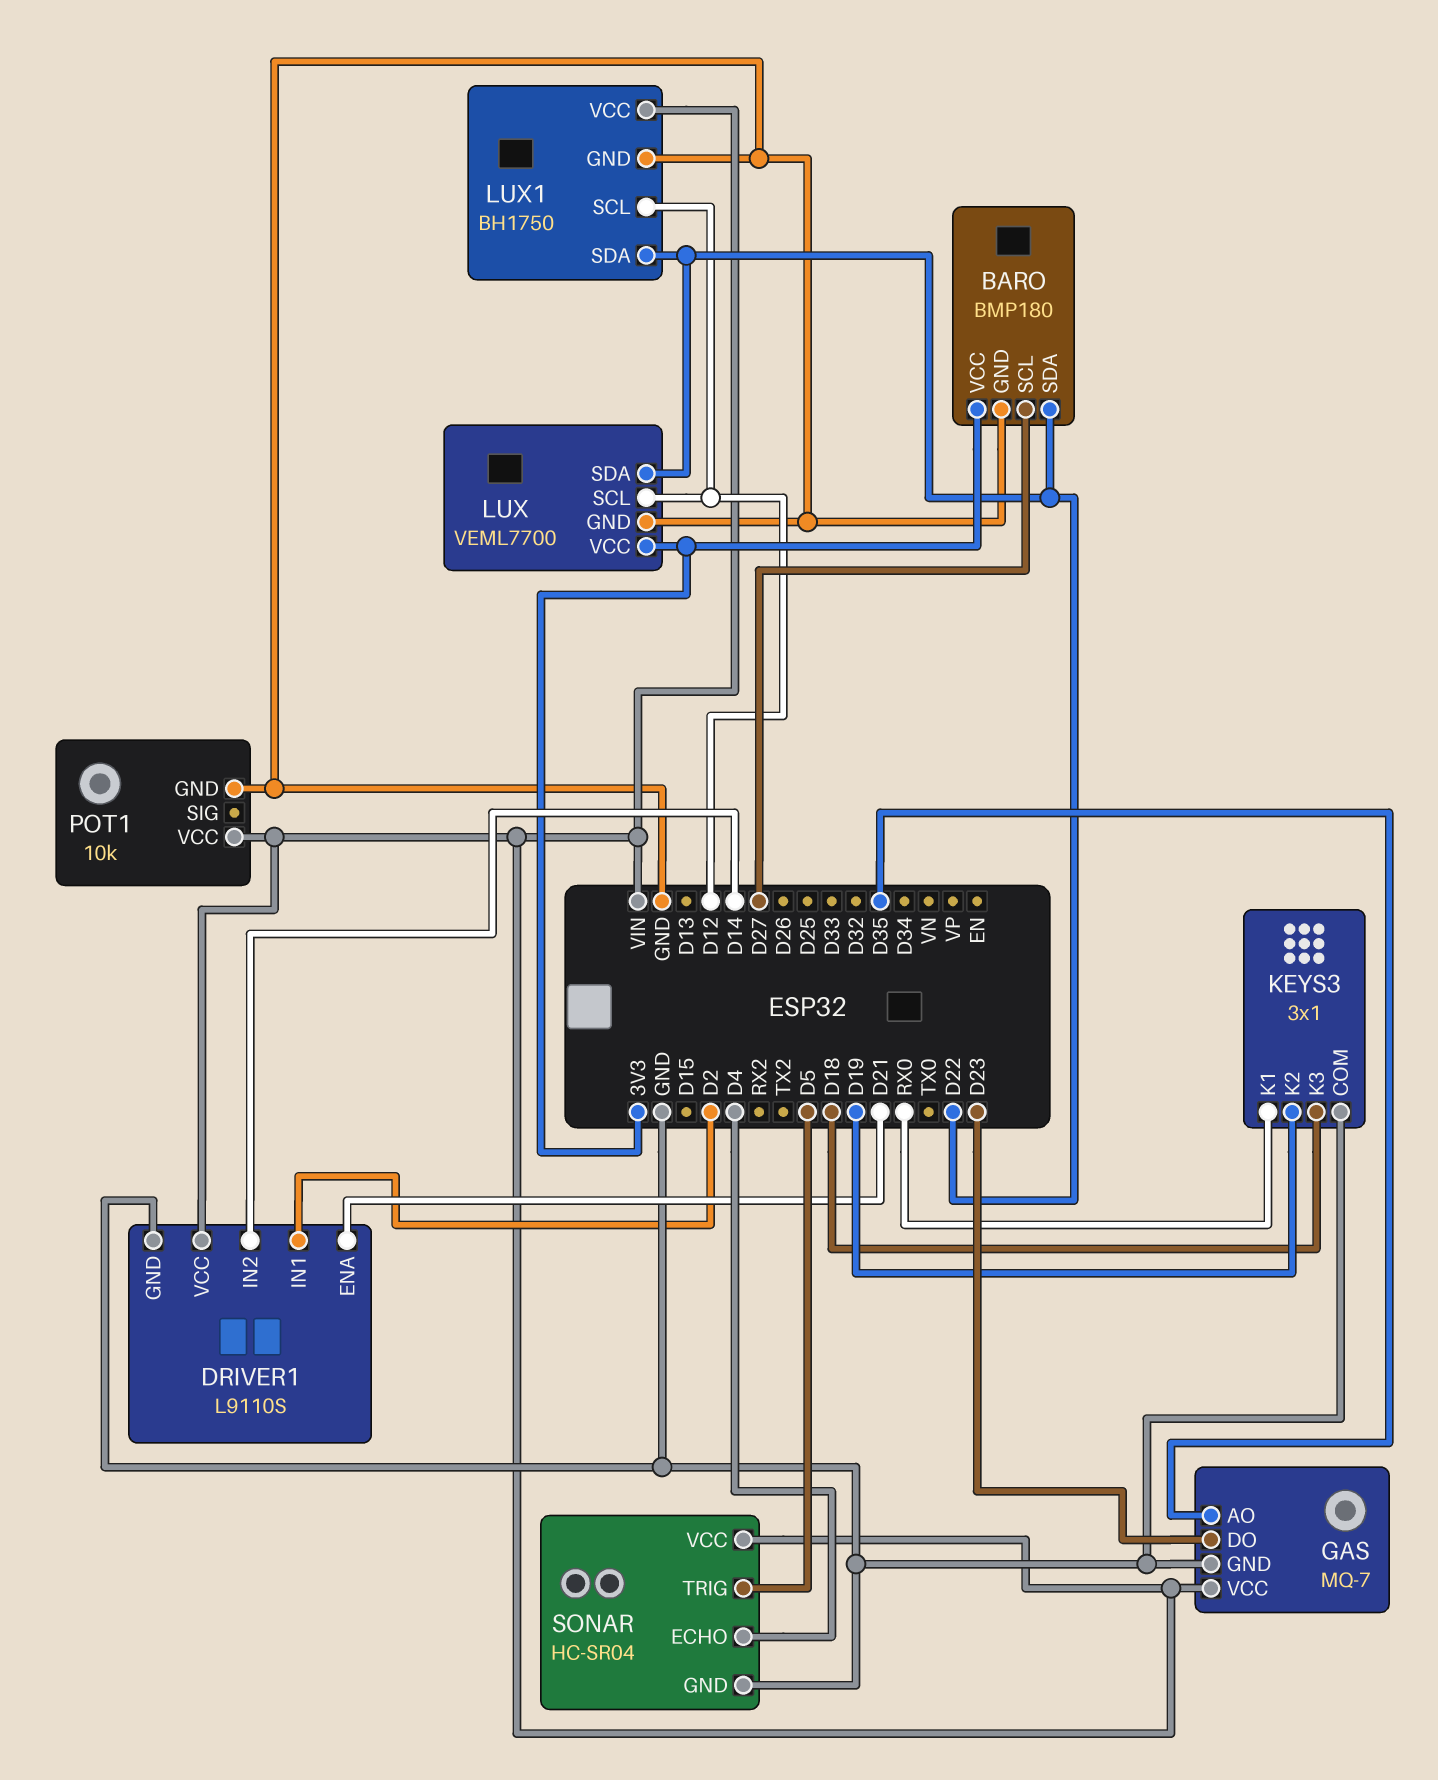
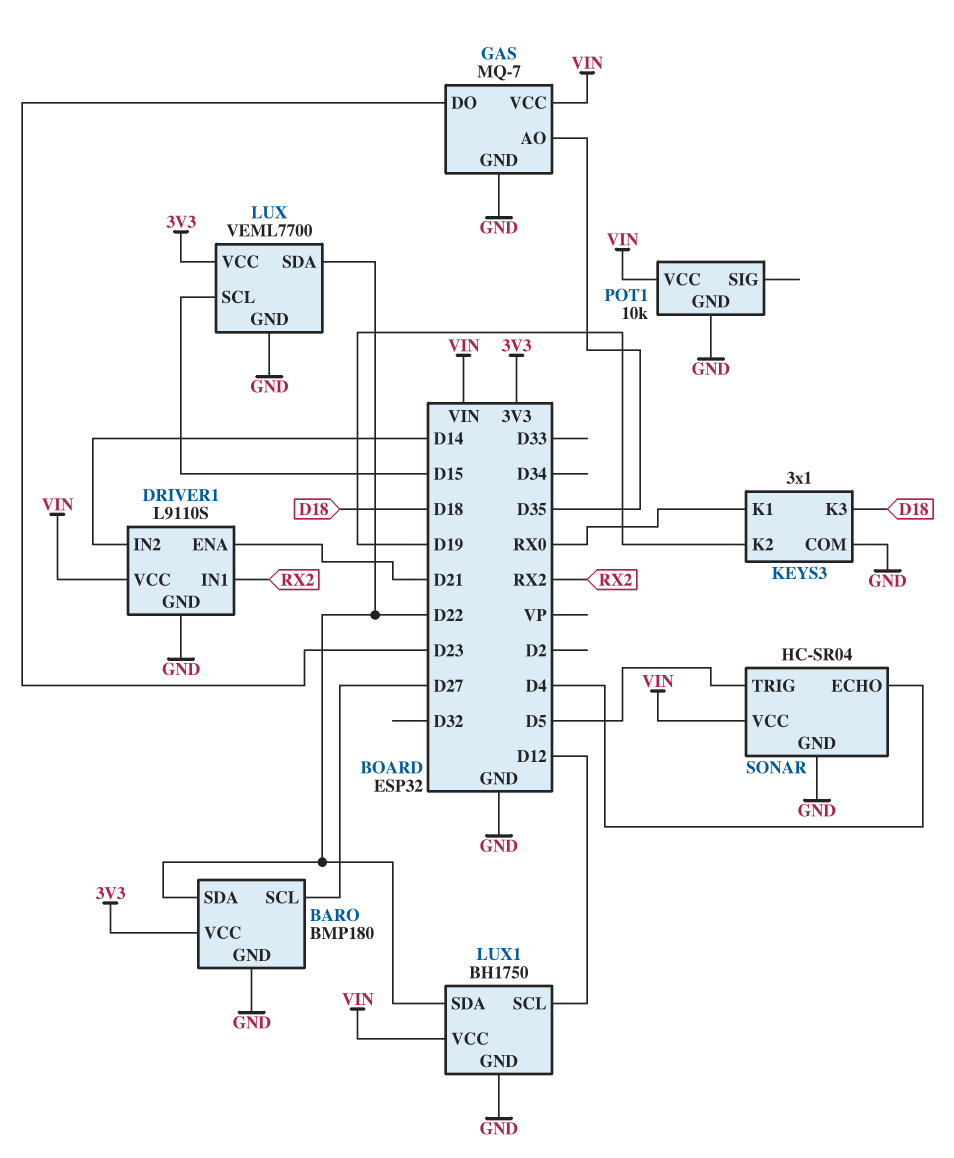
DRIVER1 pin IN1: D2 -> RX2
LUX pin SCL: D12 -> D15

